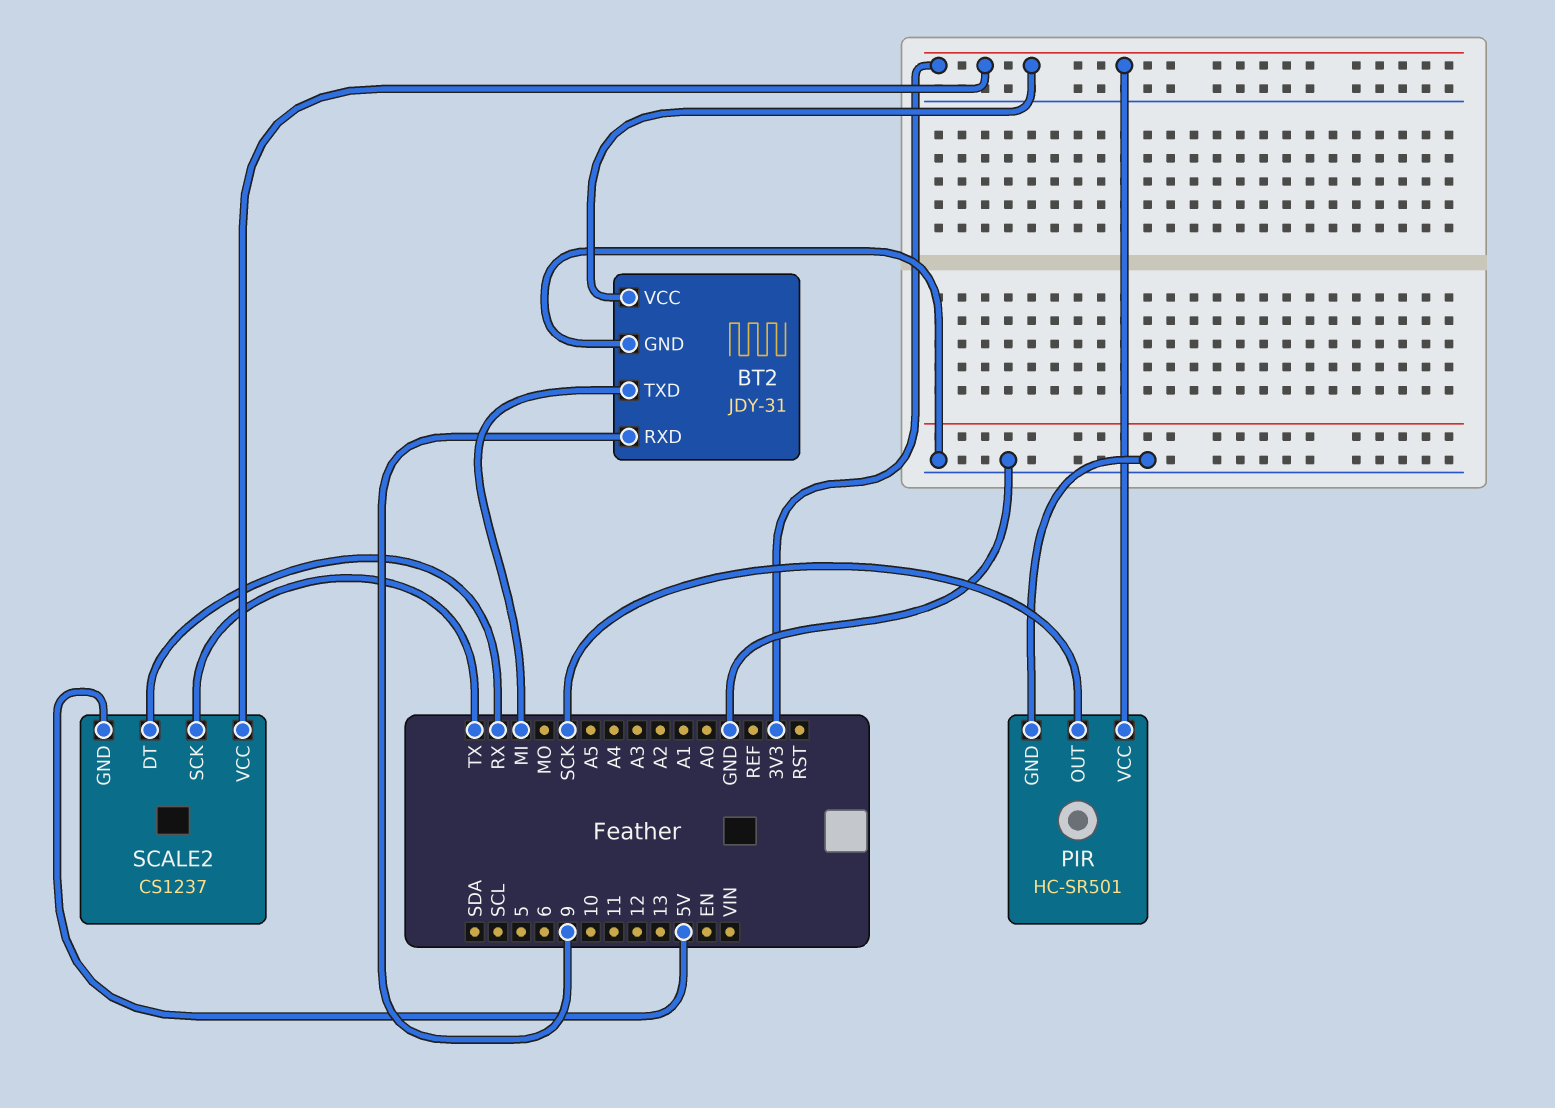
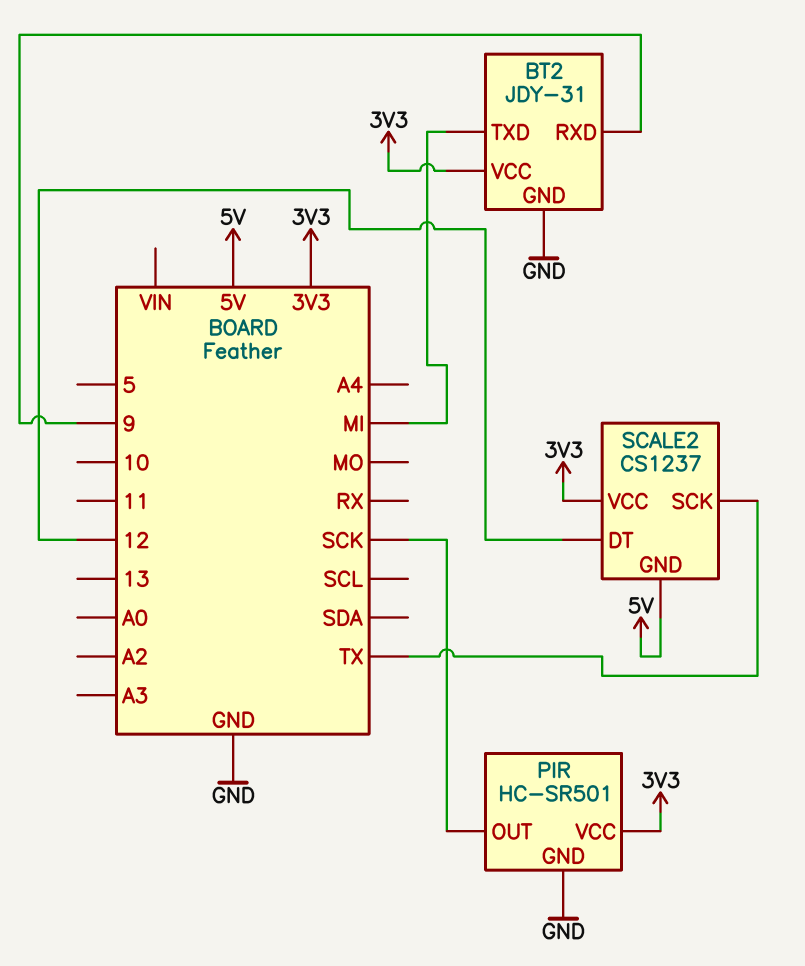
SCALE2 pin DT: RX -> 12

